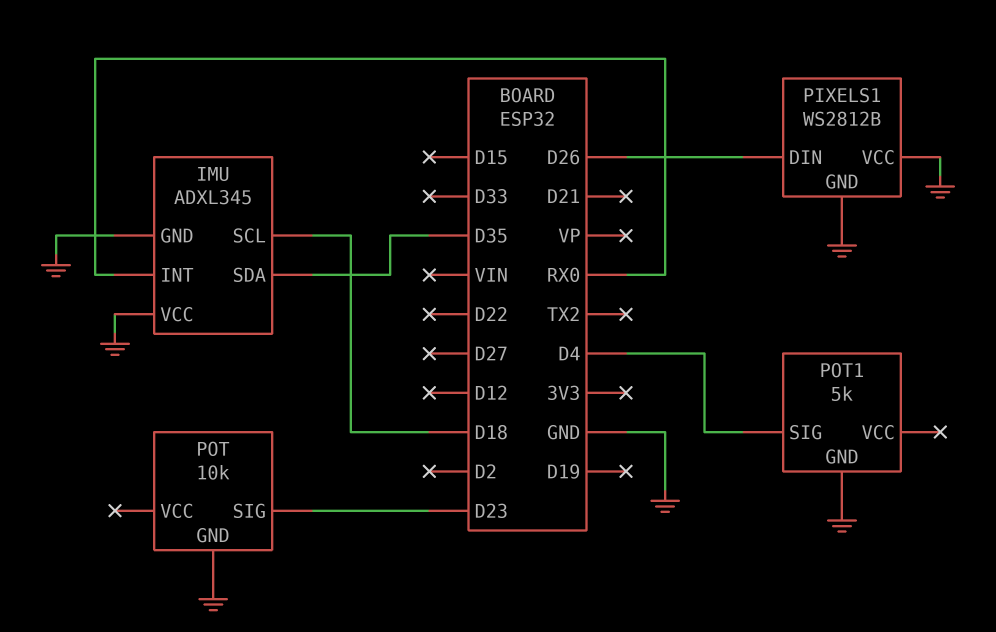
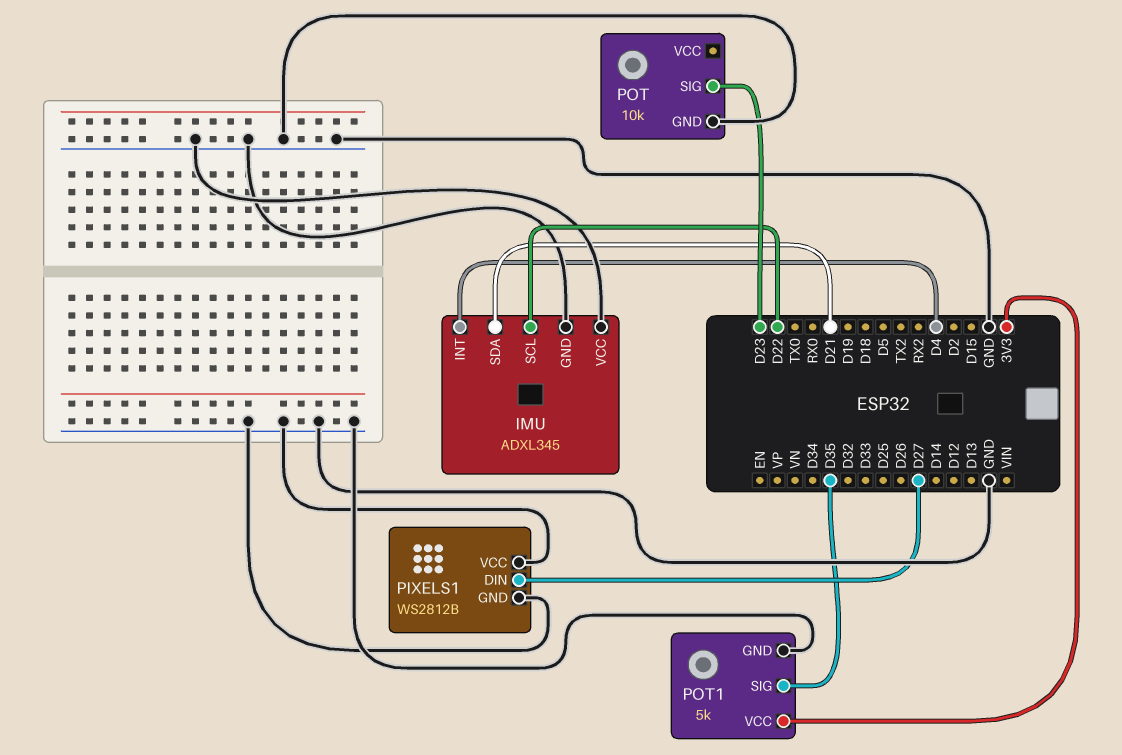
IMU pin INT: RX0 -> D4
IMU pin SCL: D18 -> D22
IMU pin SDA: D35 -> D21
PIXELS1 pin DIN: D26 -> D27
POT1 pin SIG: D4 -> D35
POT1 pin VCC: none -> 3V3

